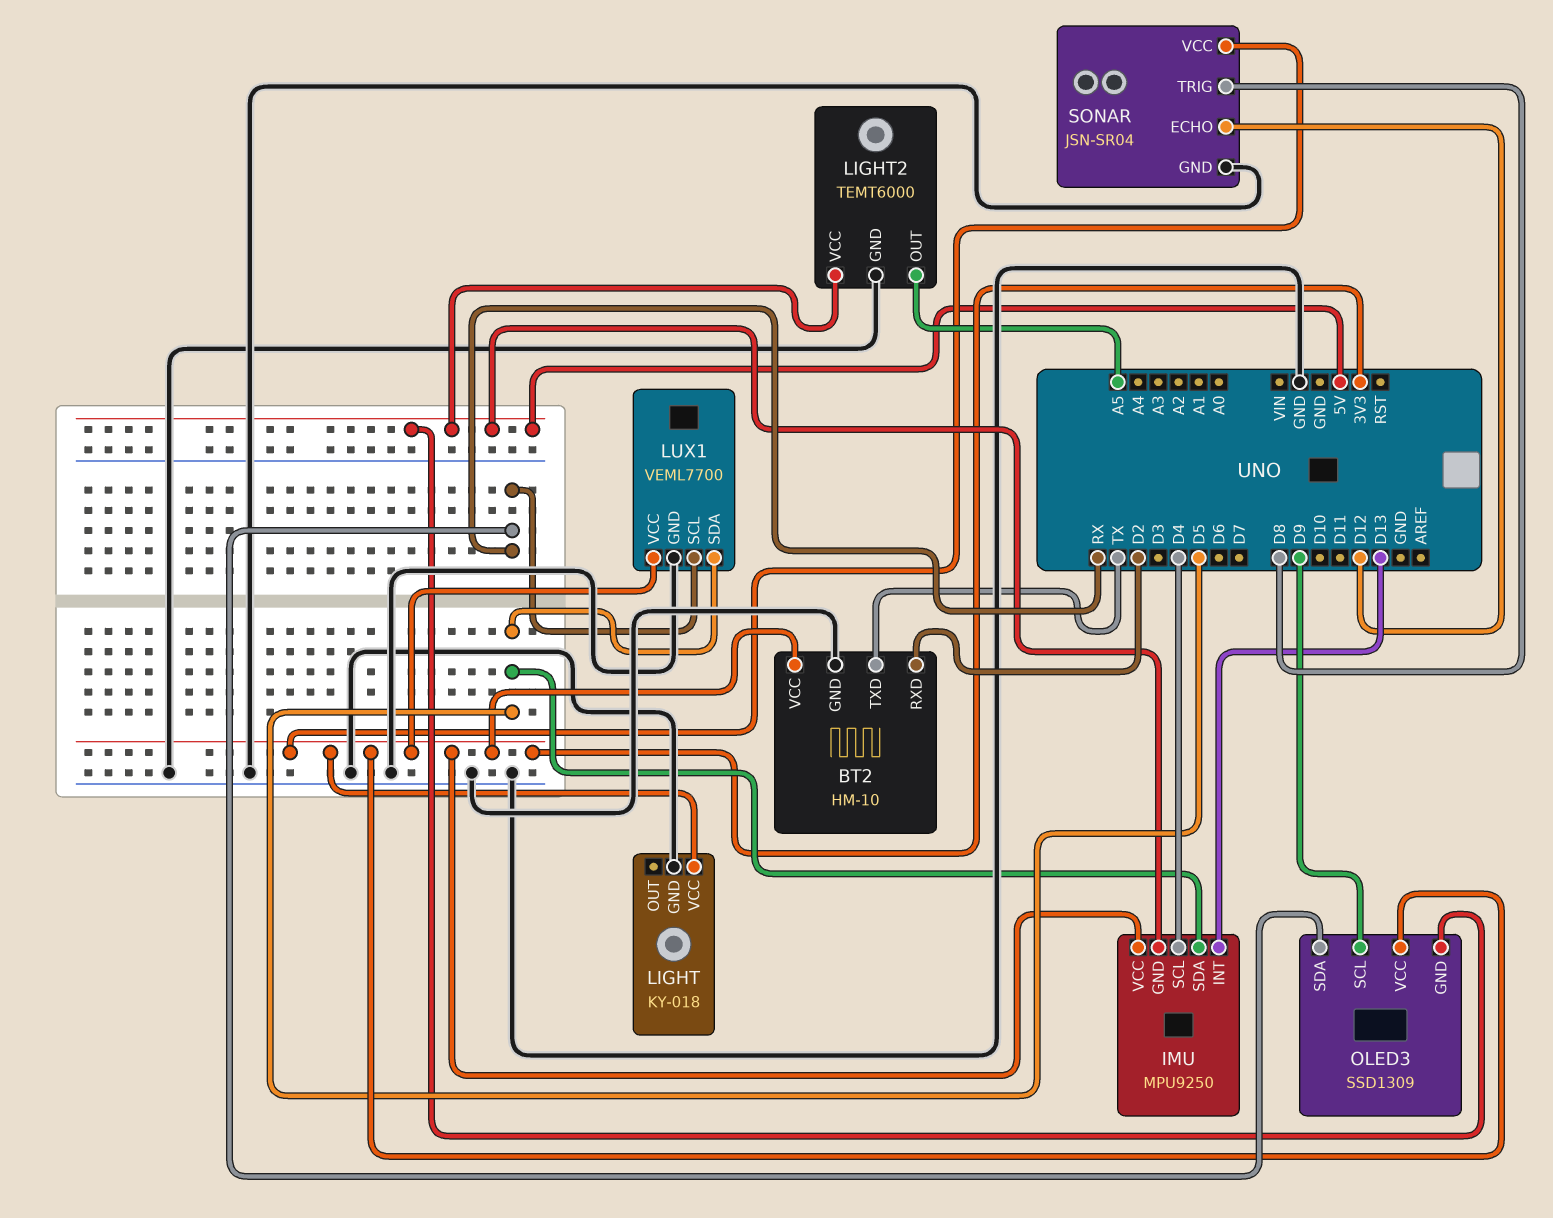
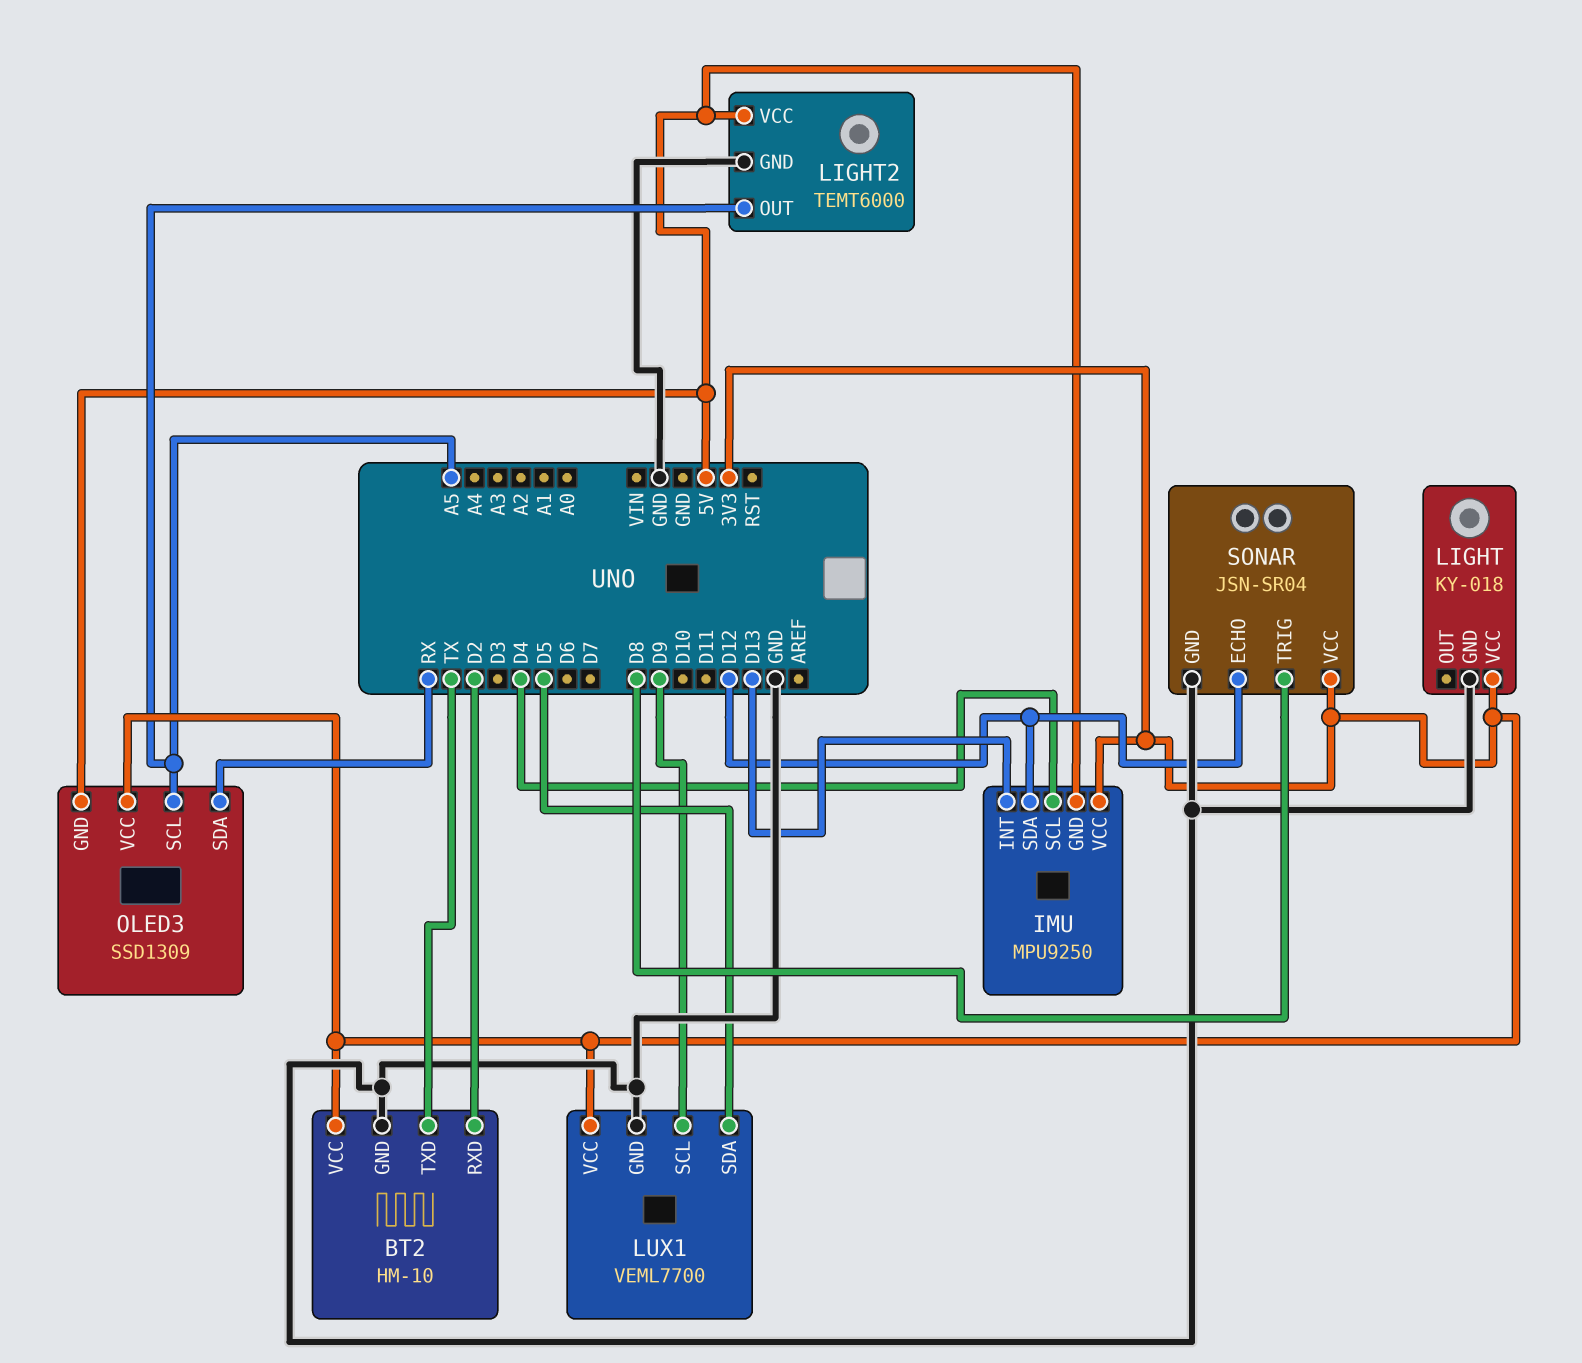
IMU pin SDA: D5 -> D12
LUX1 pin SCL: RX -> D9
OLED3 pin SCL: D9 -> A5

